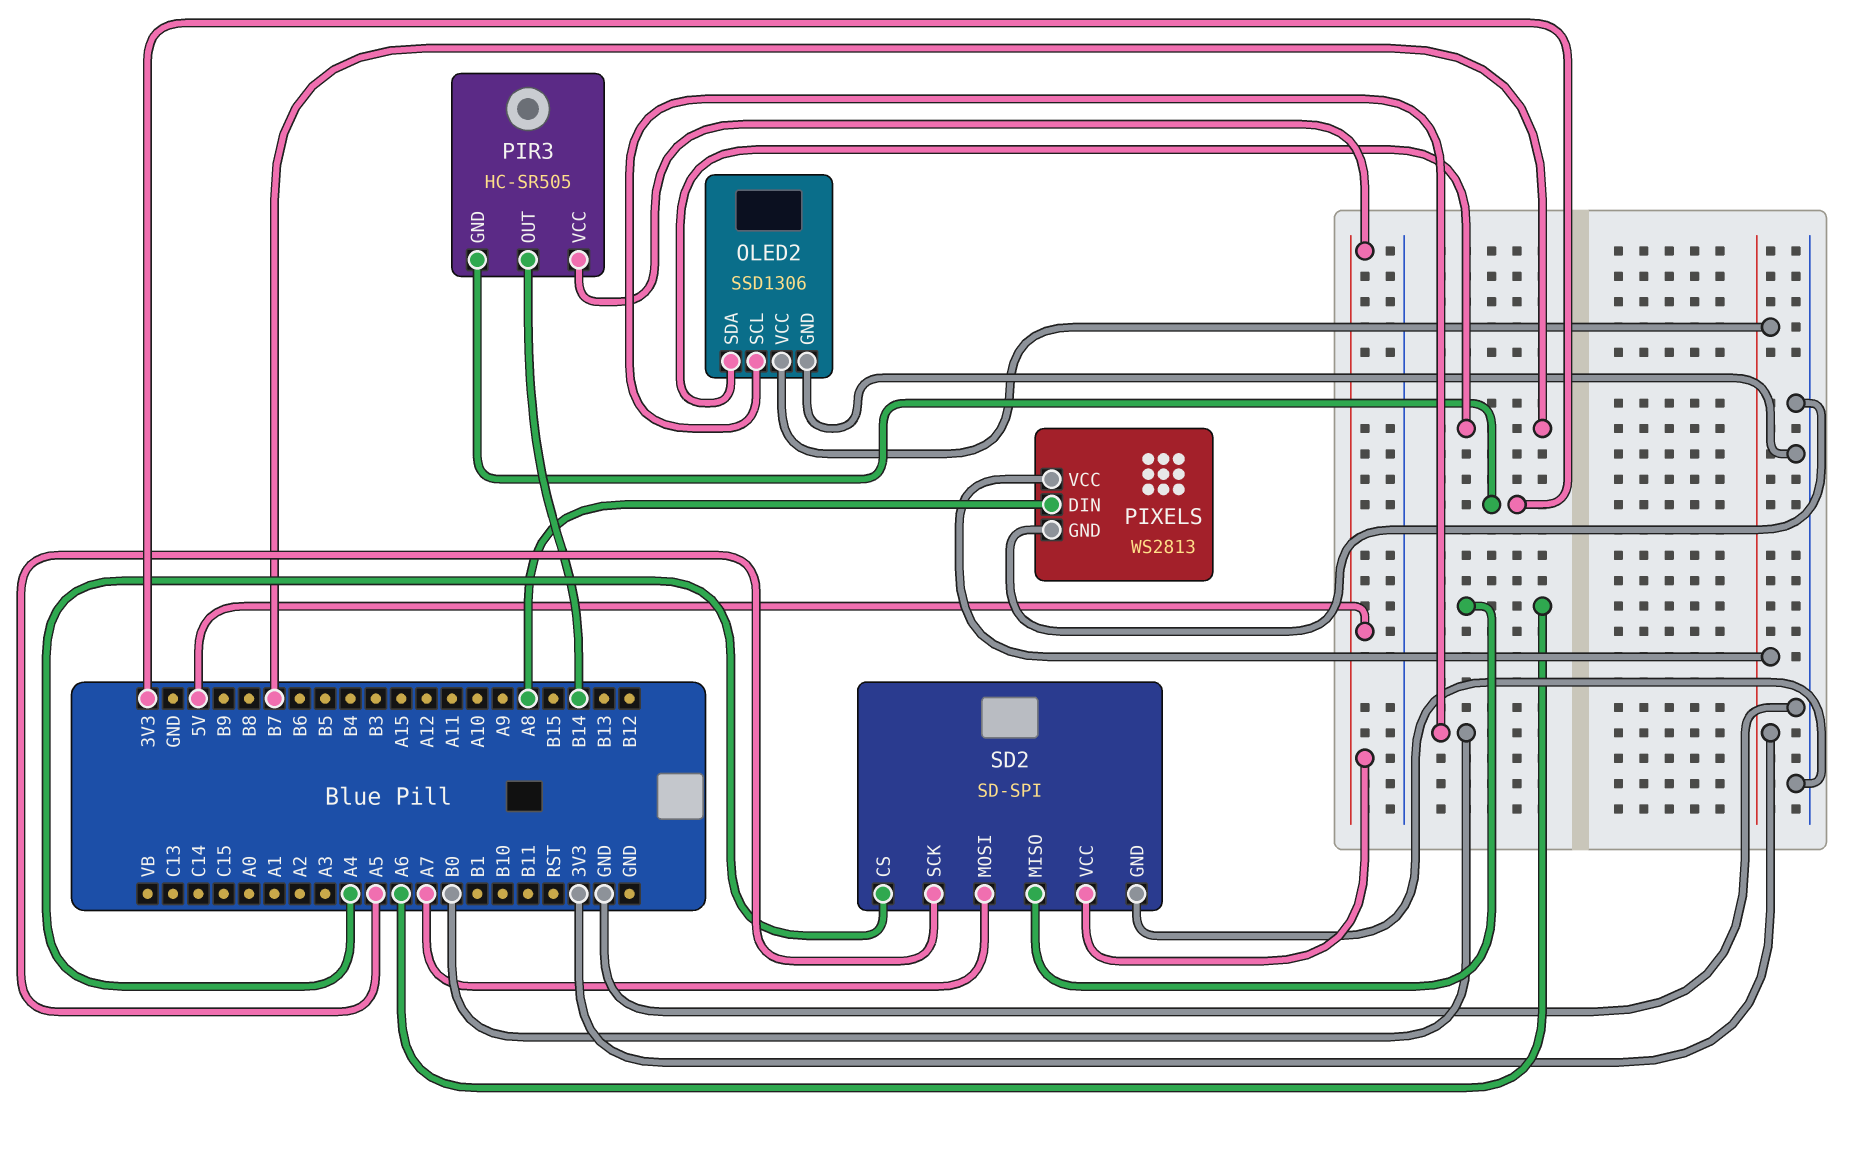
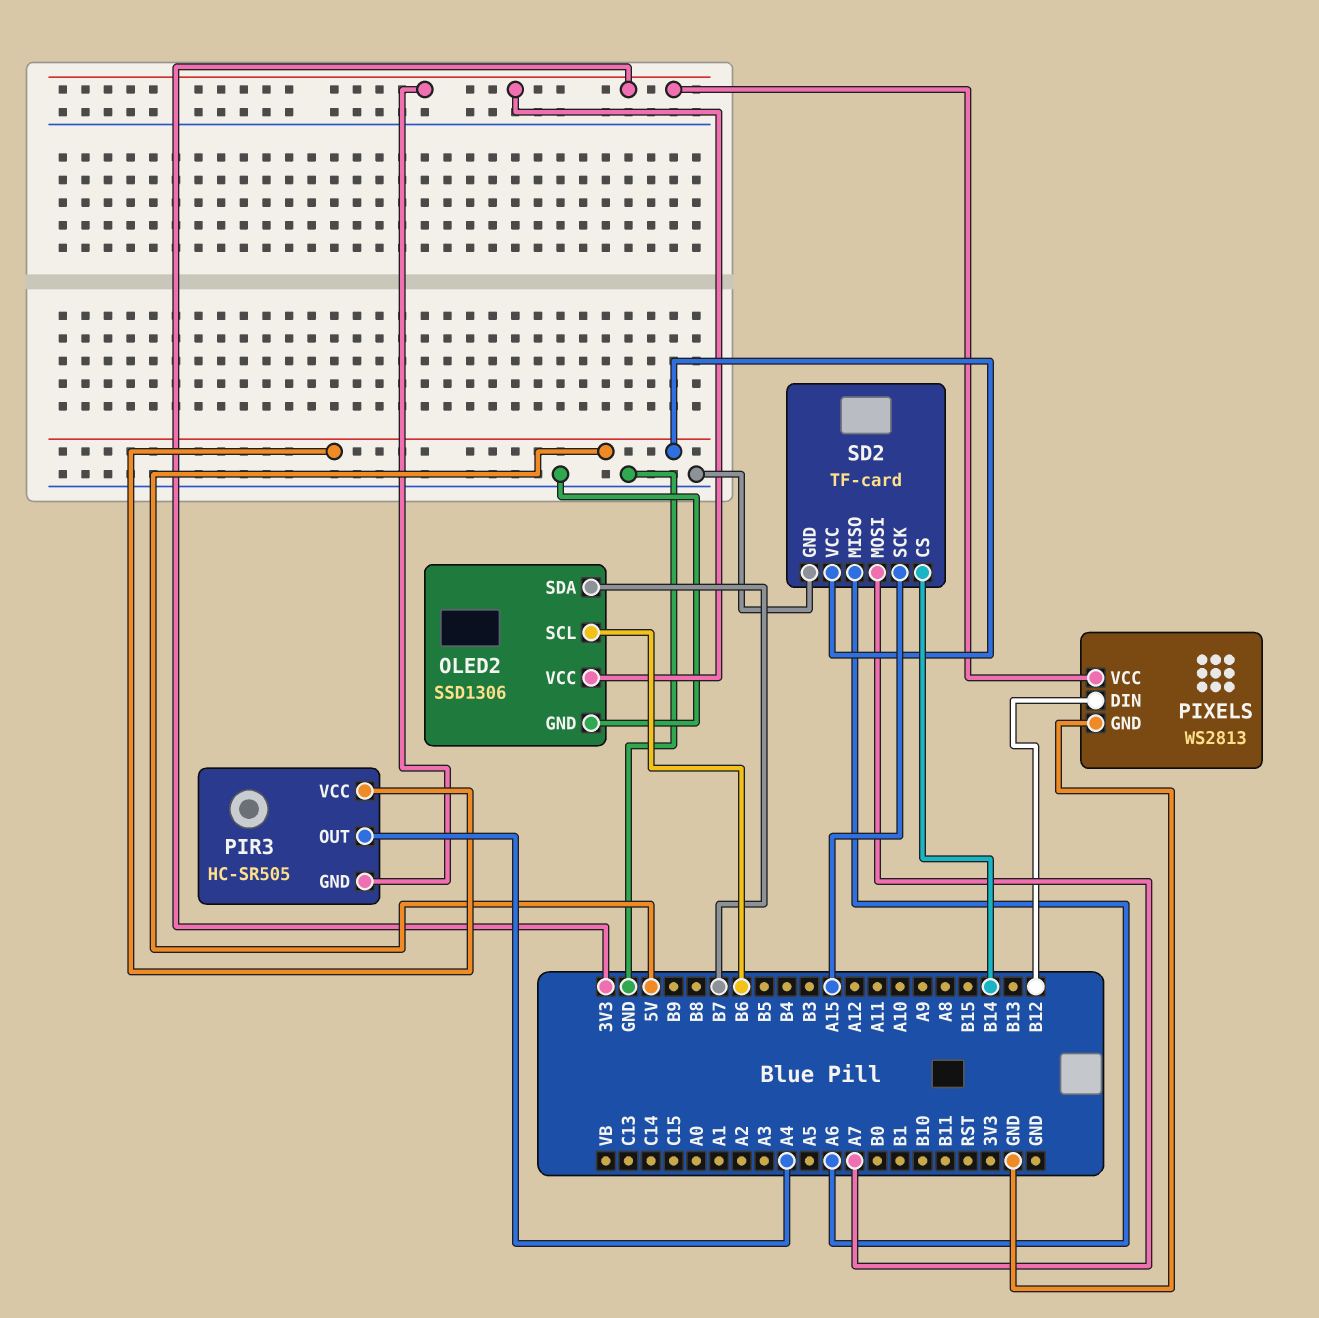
OLED2 pin SCL: B0 -> B6
PIR3 pin OUT: B14 -> A4
PIXELS pin DIN: A8 -> B12
SD2: SD-SPI -> TF-card
SD2 pin CS: A4 -> B14
SD2 pin SCK: A5 -> A15

